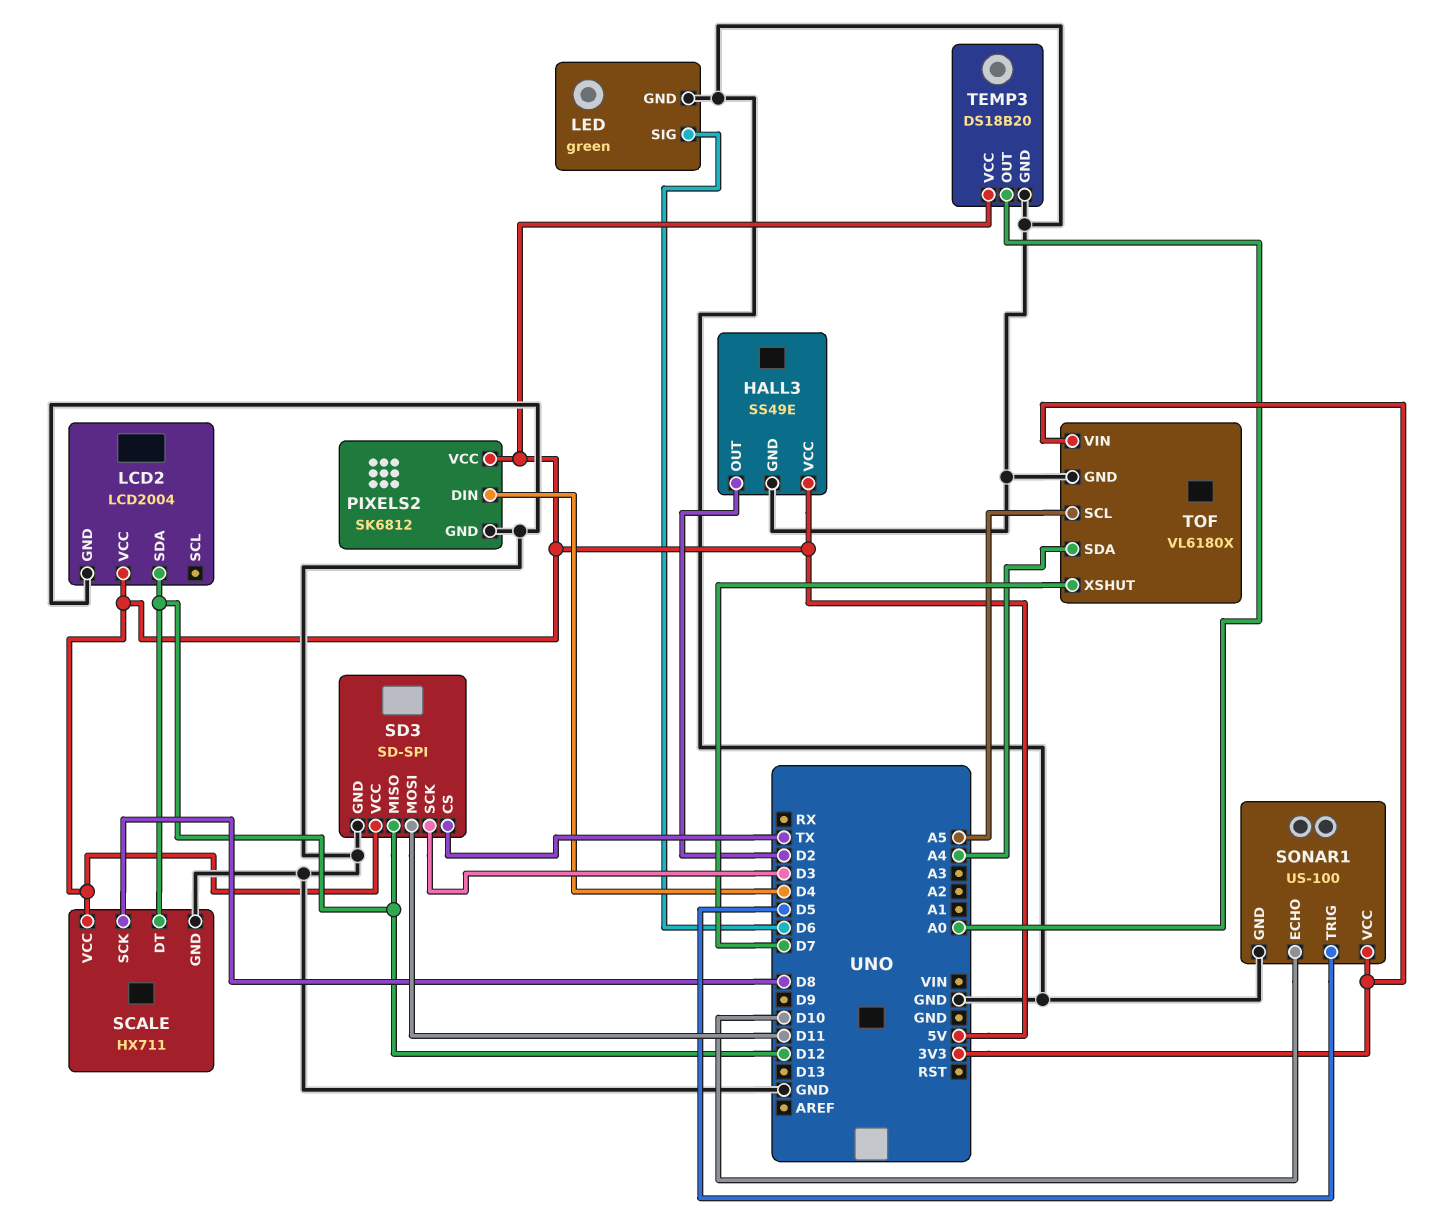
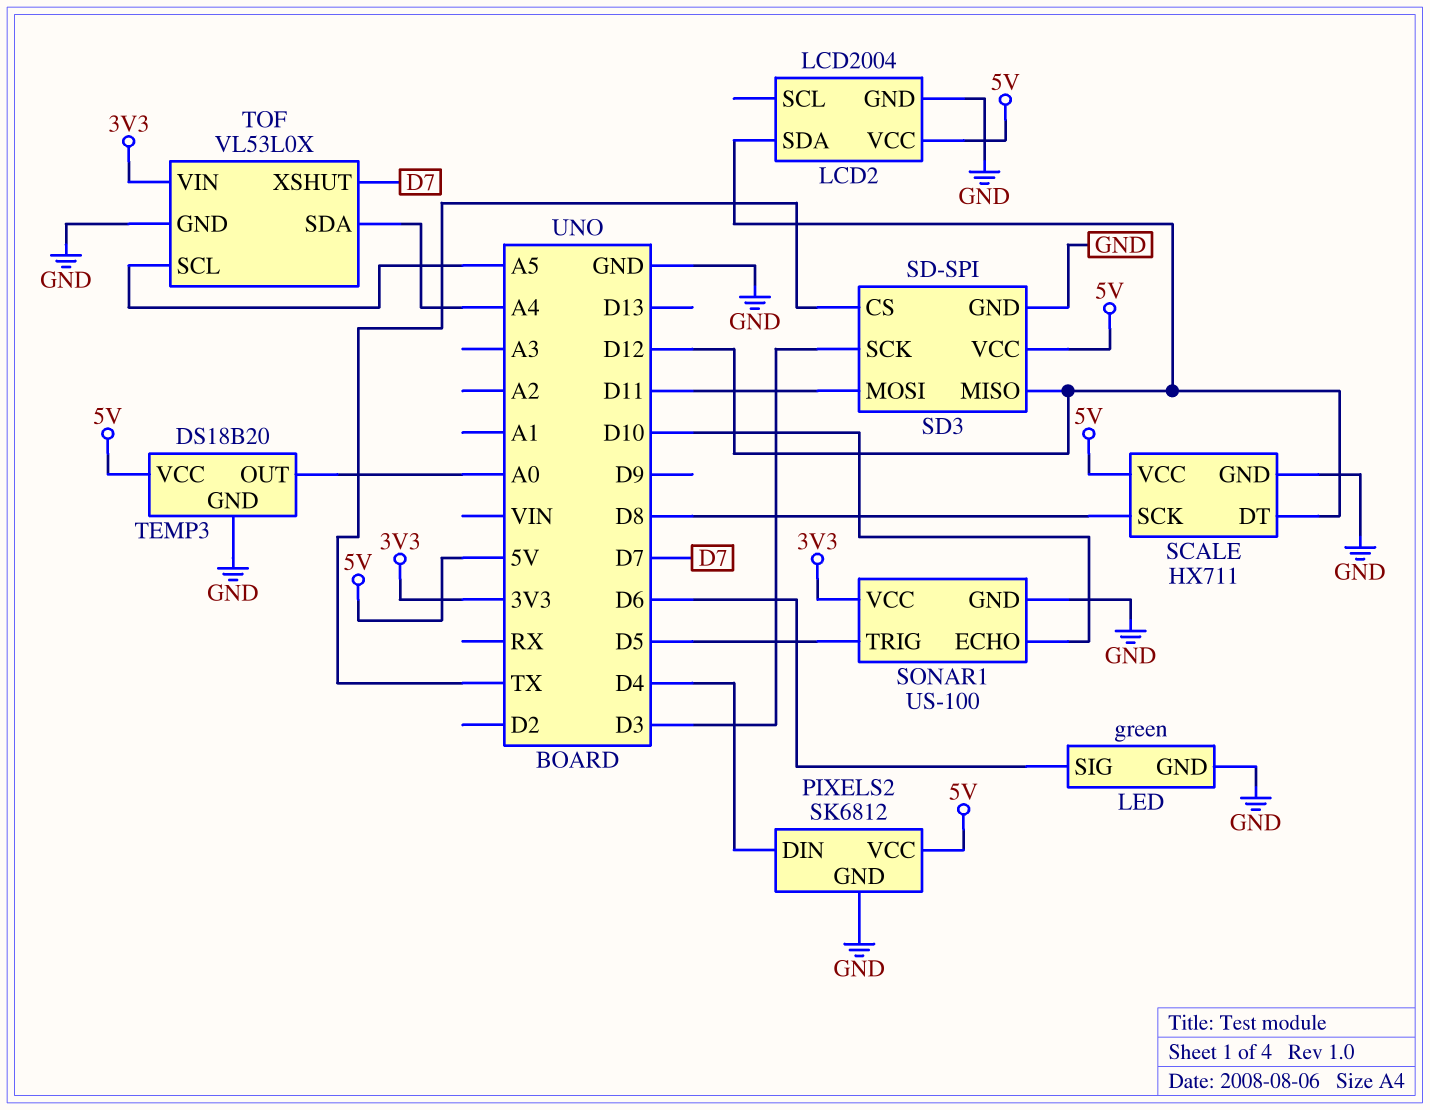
HALL3: SS49E -> none
HALL3 pin GND: GND -> none
HALL3 pin OUT: D2 -> none
HALL3 pin VCC: 5V -> none
TOF: VL6180X -> VL53L0X

